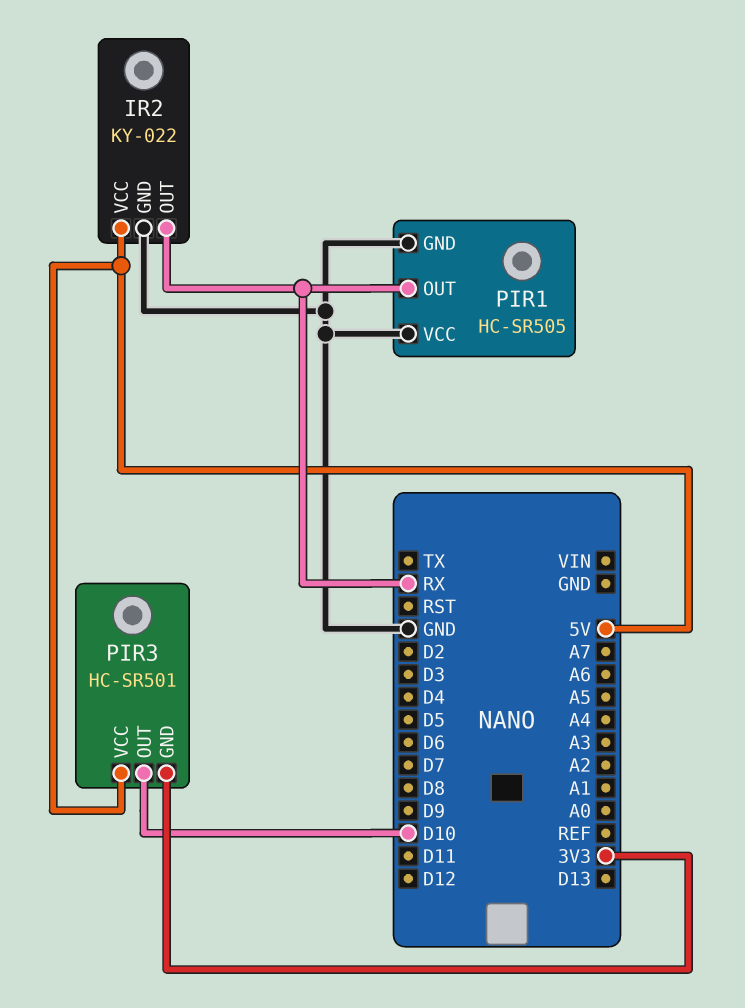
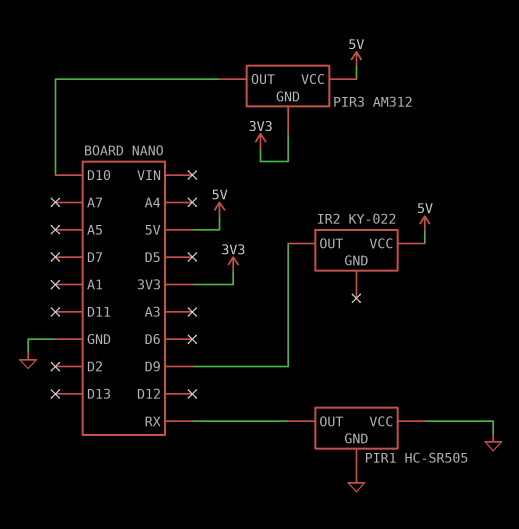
IR2 pin GND: GND -> none
IR2 pin OUT: RX -> D9
PIR3: HC-SR501 -> AM312

